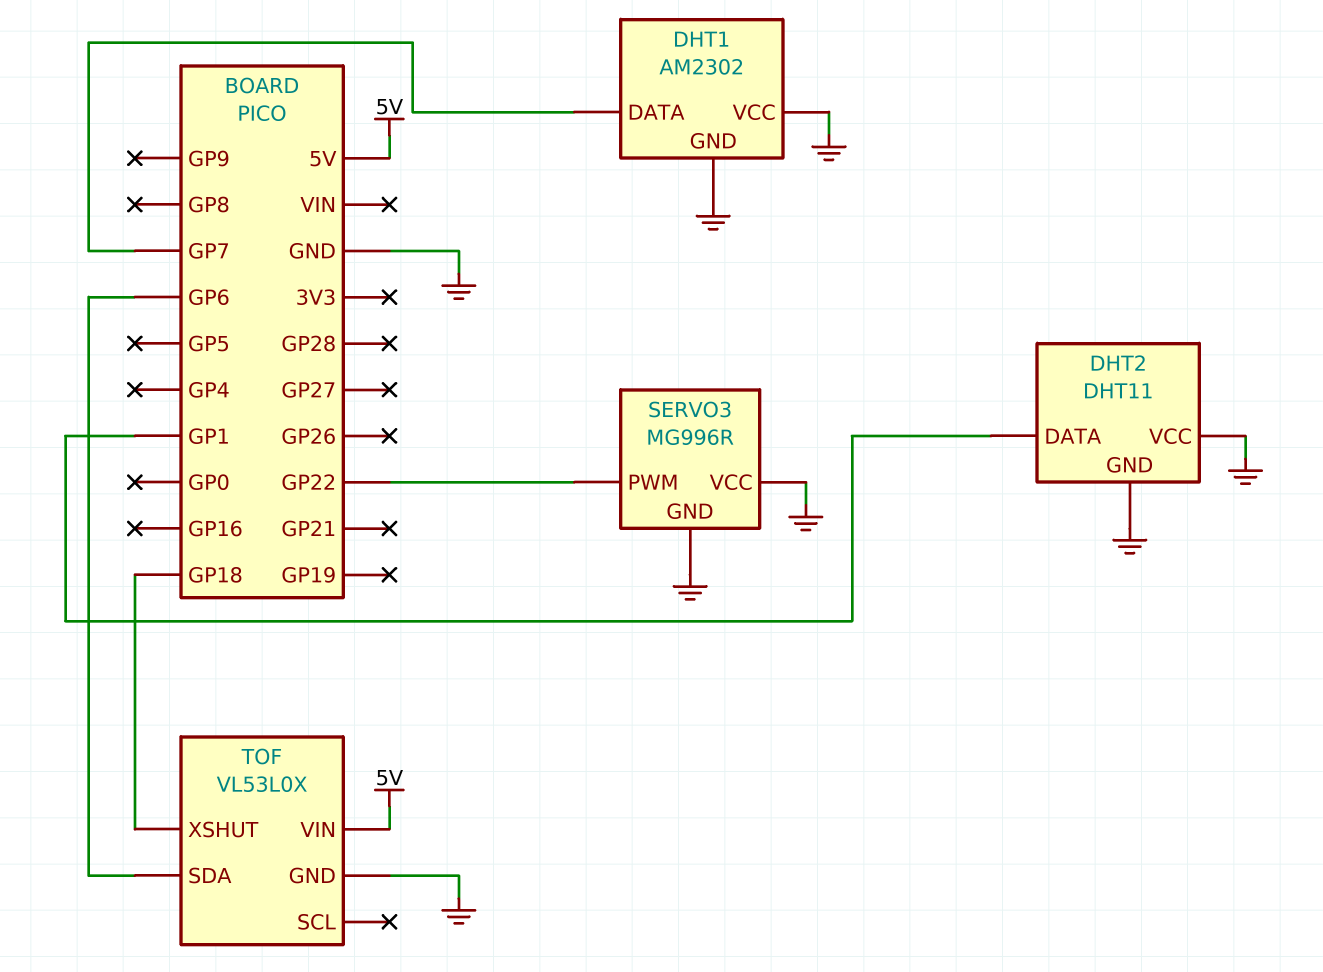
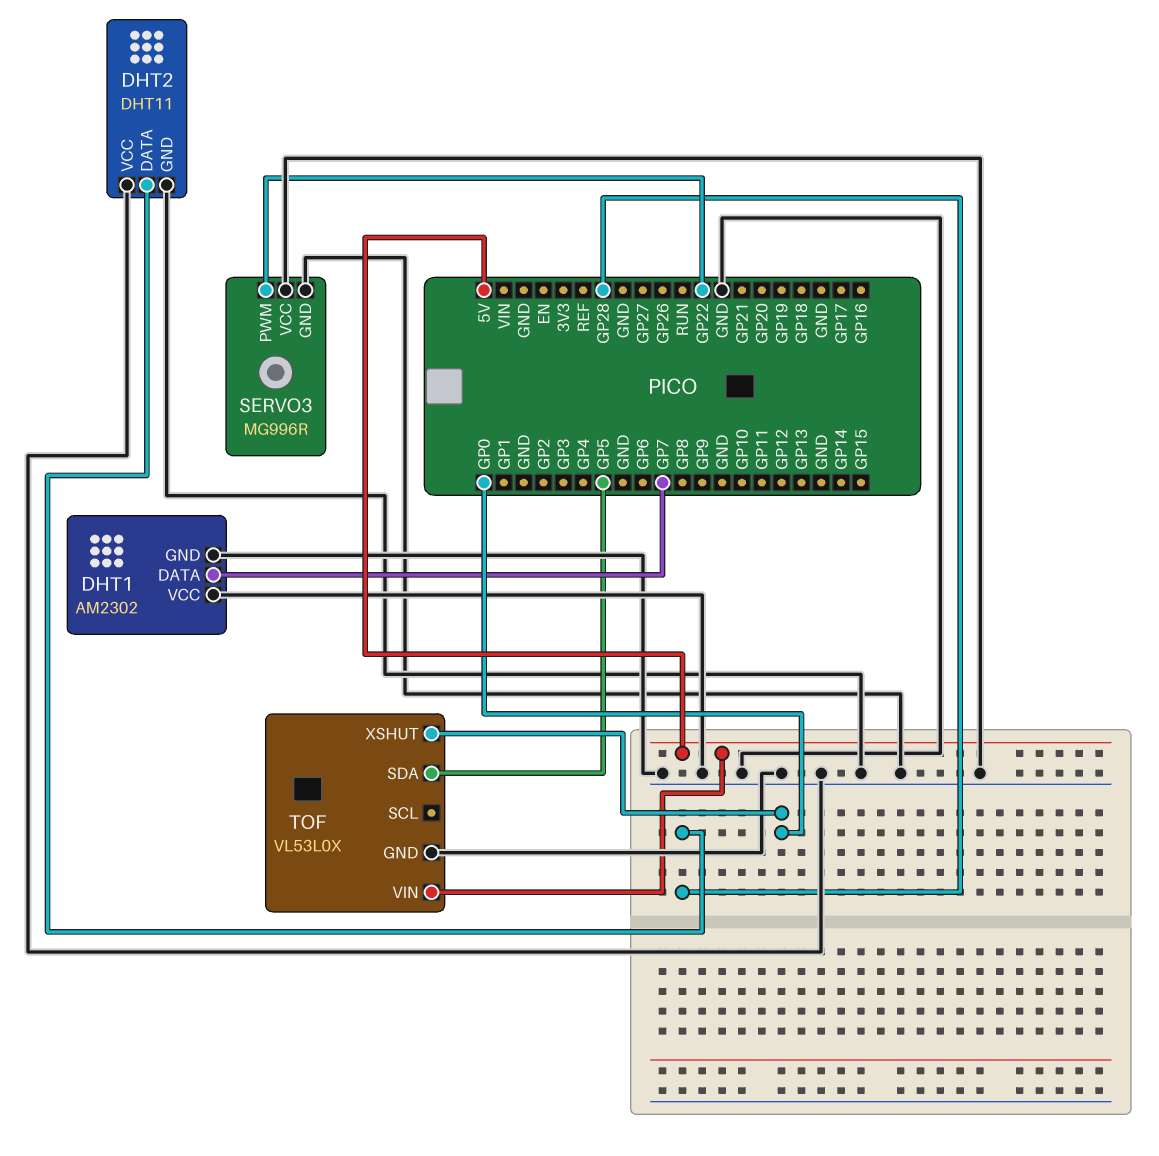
DHT2 pin DATA: GP1 -> GP28
TOF pin SDA: GP6 -> GP5
TOF pin XSHUT: GP18 -> GP0

